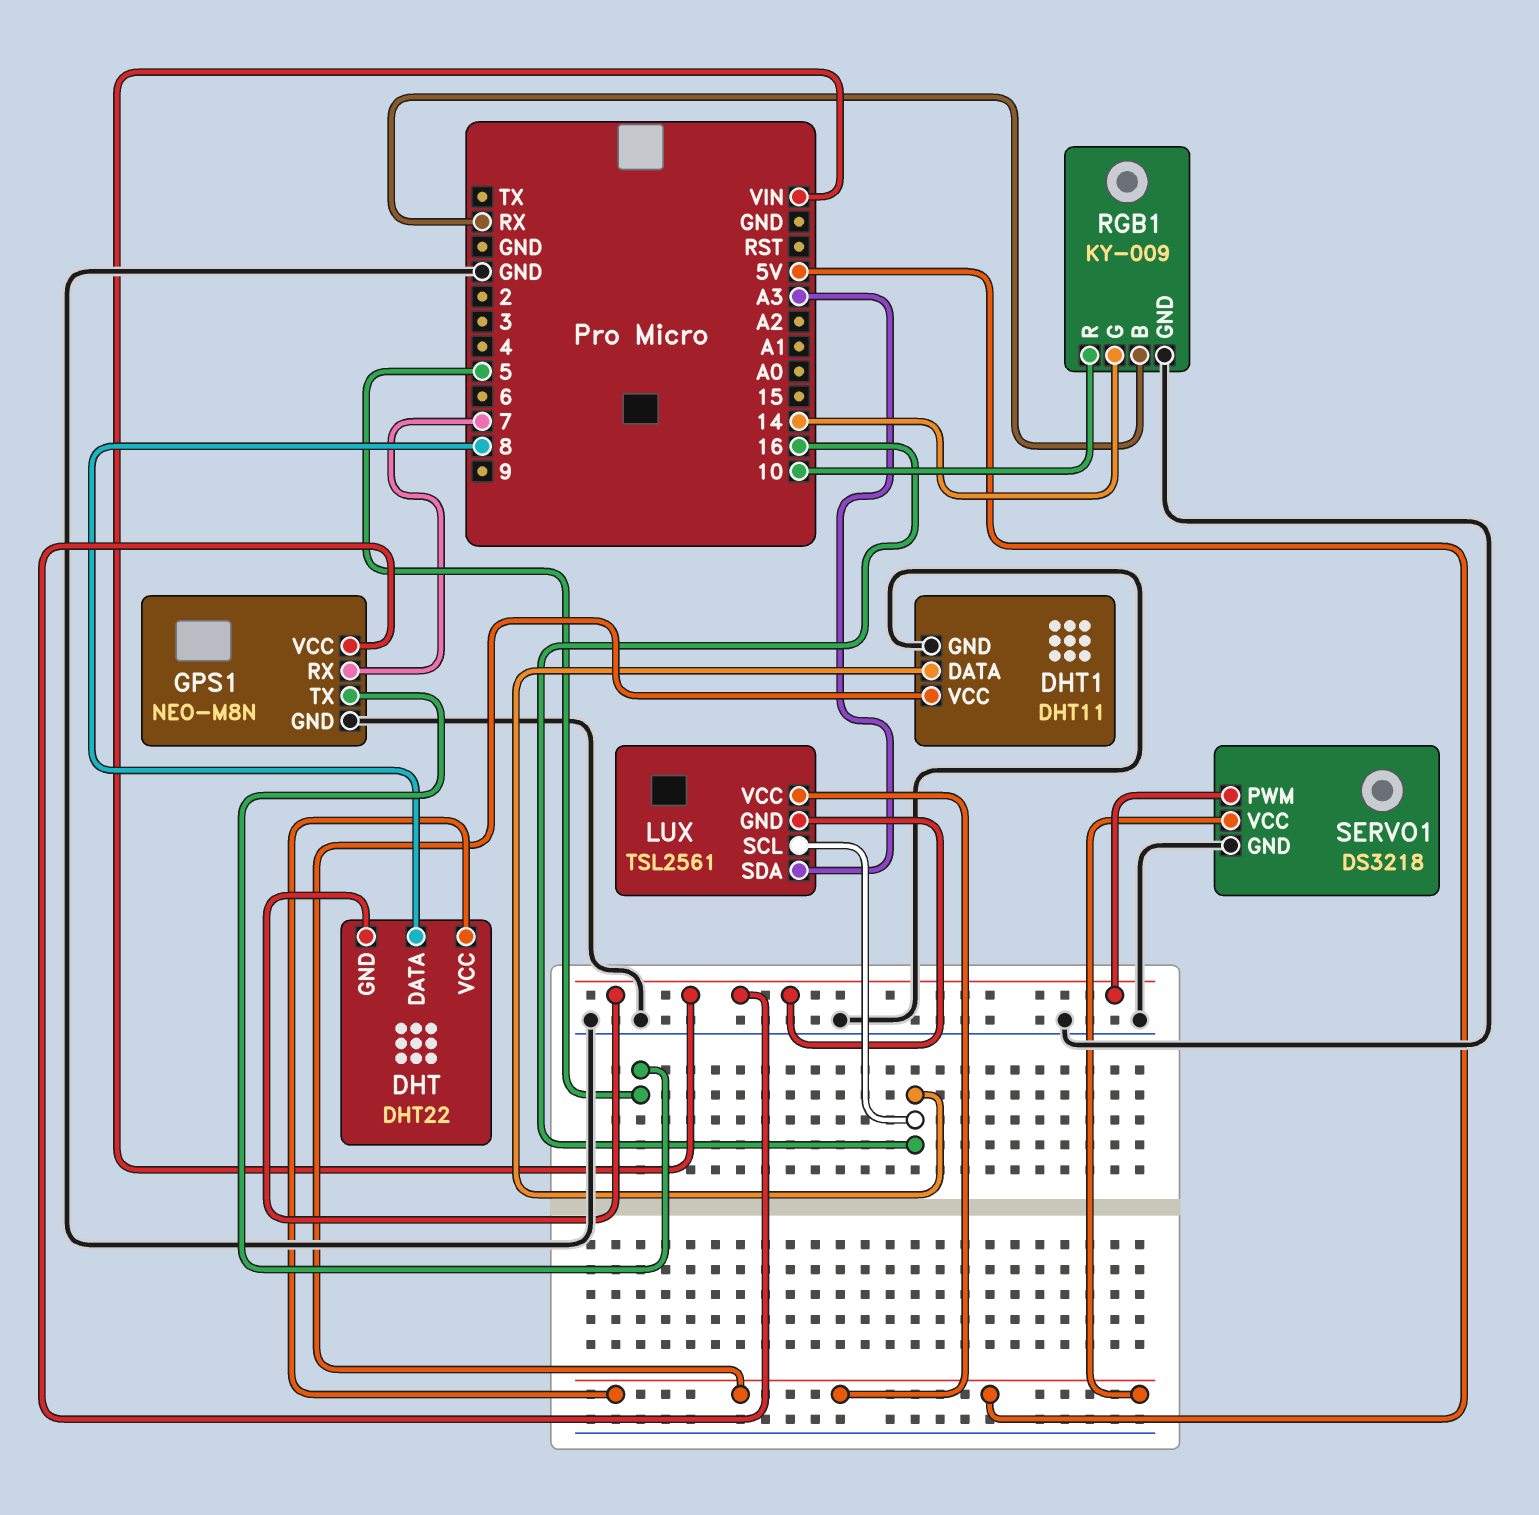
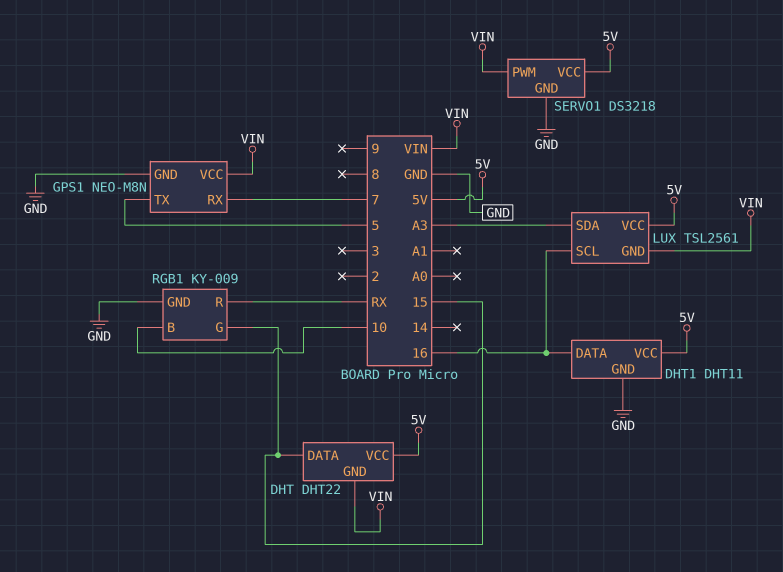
DHT pin DATA: 8 -> 15
RGB1 pin B: RX -> 10
RGB1 pin G: 14 -> 15
RGB1 pin R: 10 -> RX

